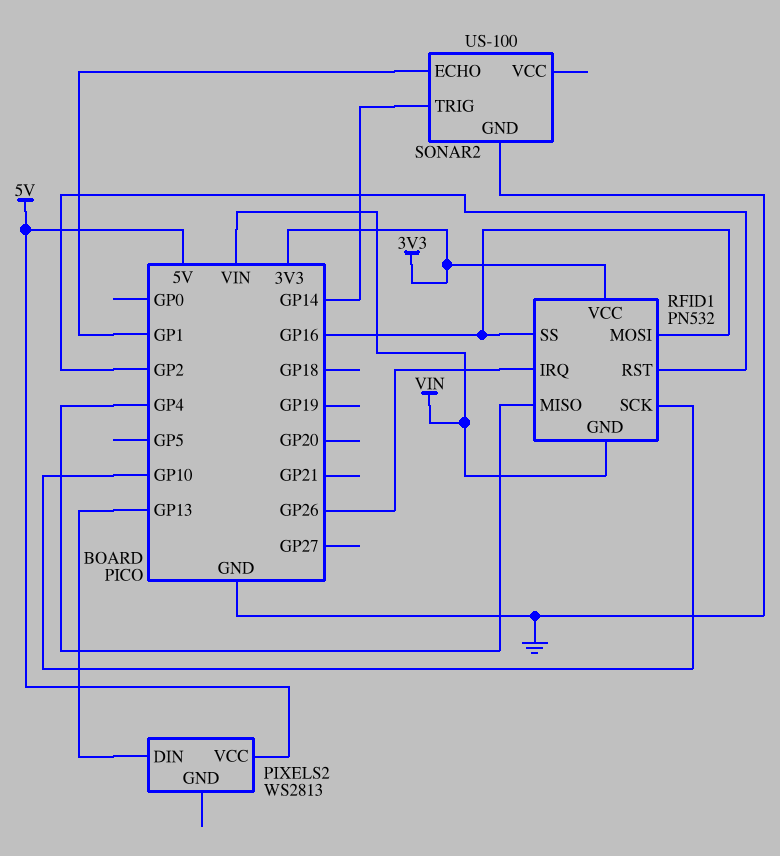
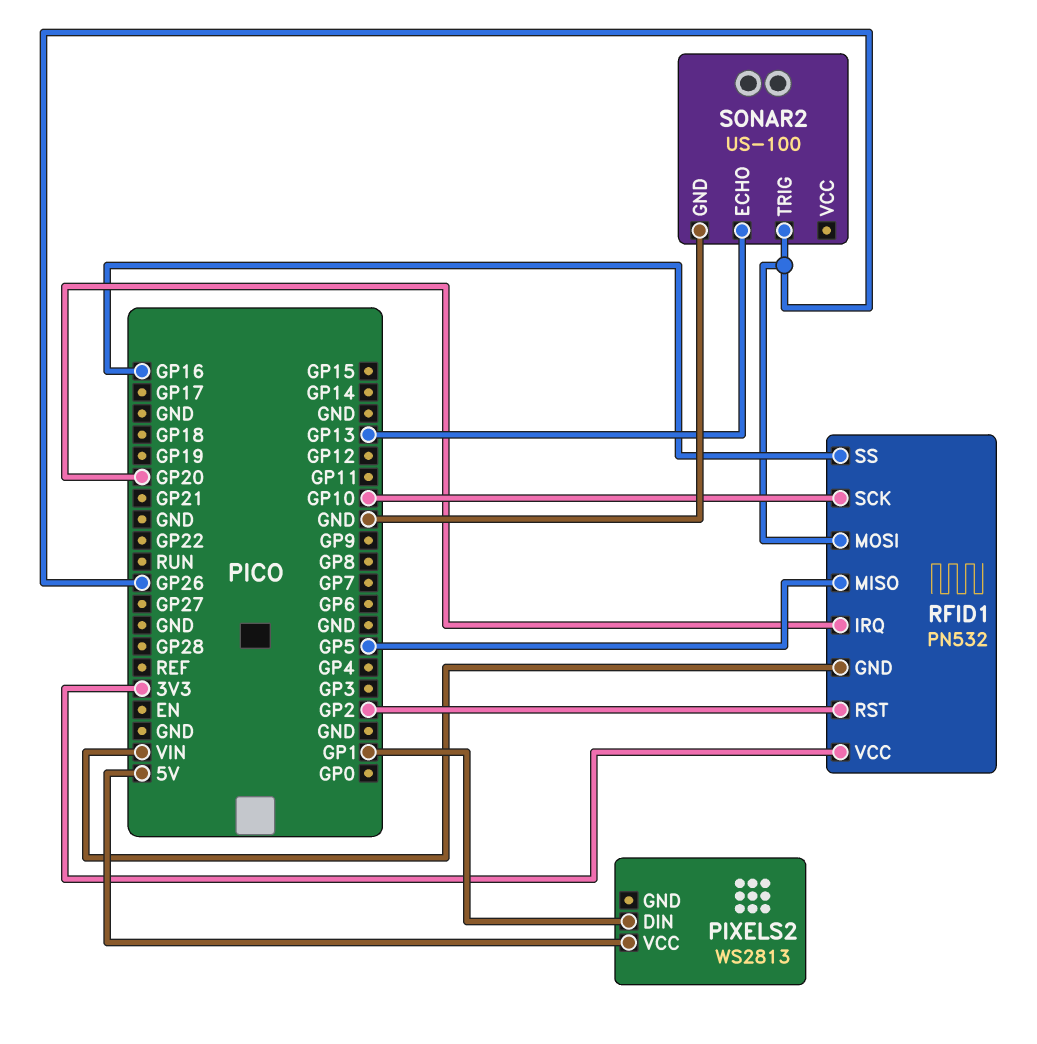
PIXELS2 pin DIN: GP13 -> GP1
RFID1 pin IRQ: GP26 -> GP20
RFID1 pin MISO: GP4 -> GP5
RFID1 pin MOSI: GP16 -> GP26
SONAR2 pin ECHO: GP1 -> GP13
SONAR2 pin TRIG: GP14 -> GP26

